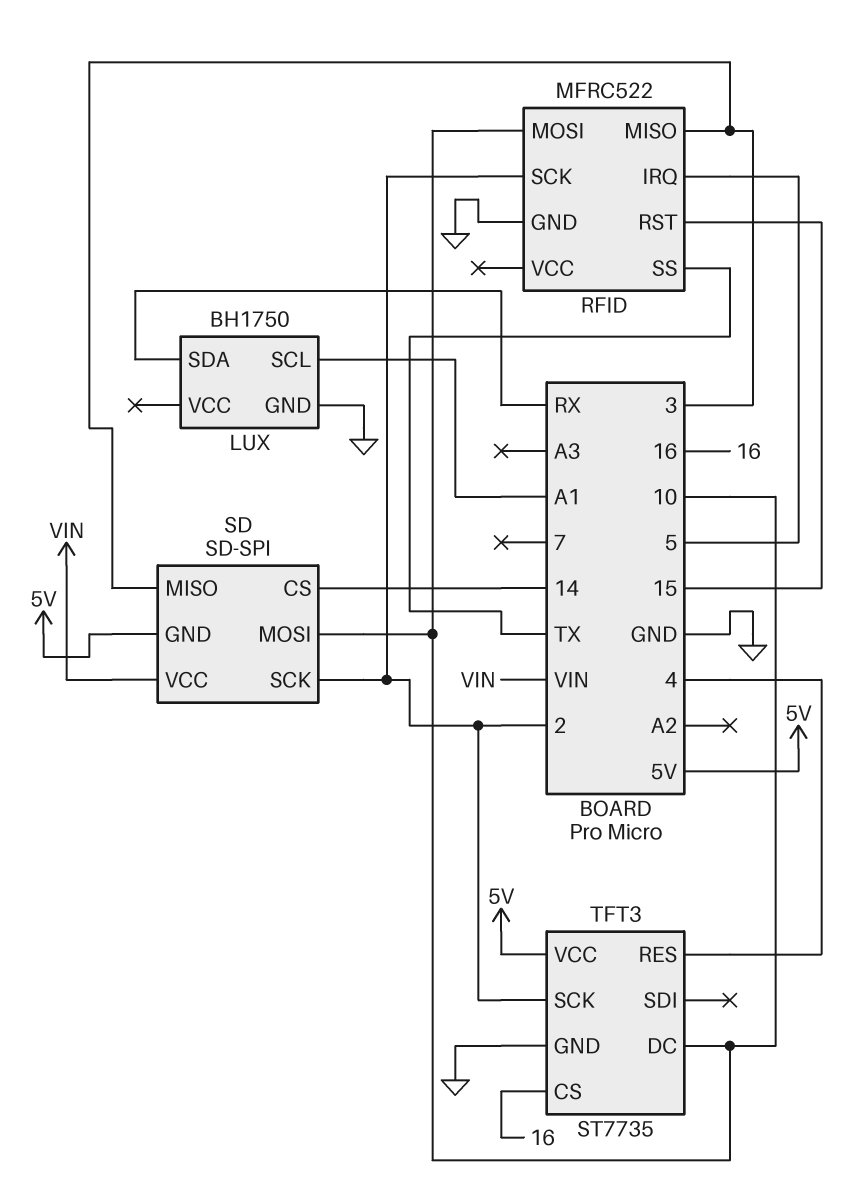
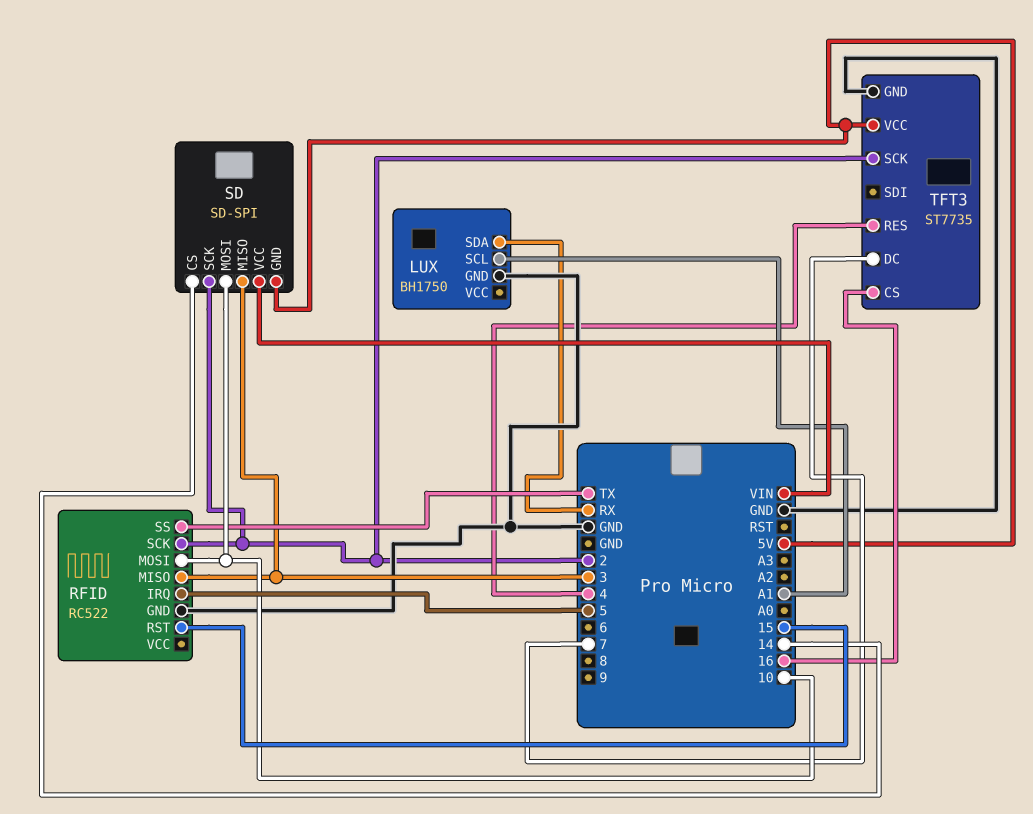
RFID: MFRC522 -> RC522
TFT3 pin DC: 10 -> 7

